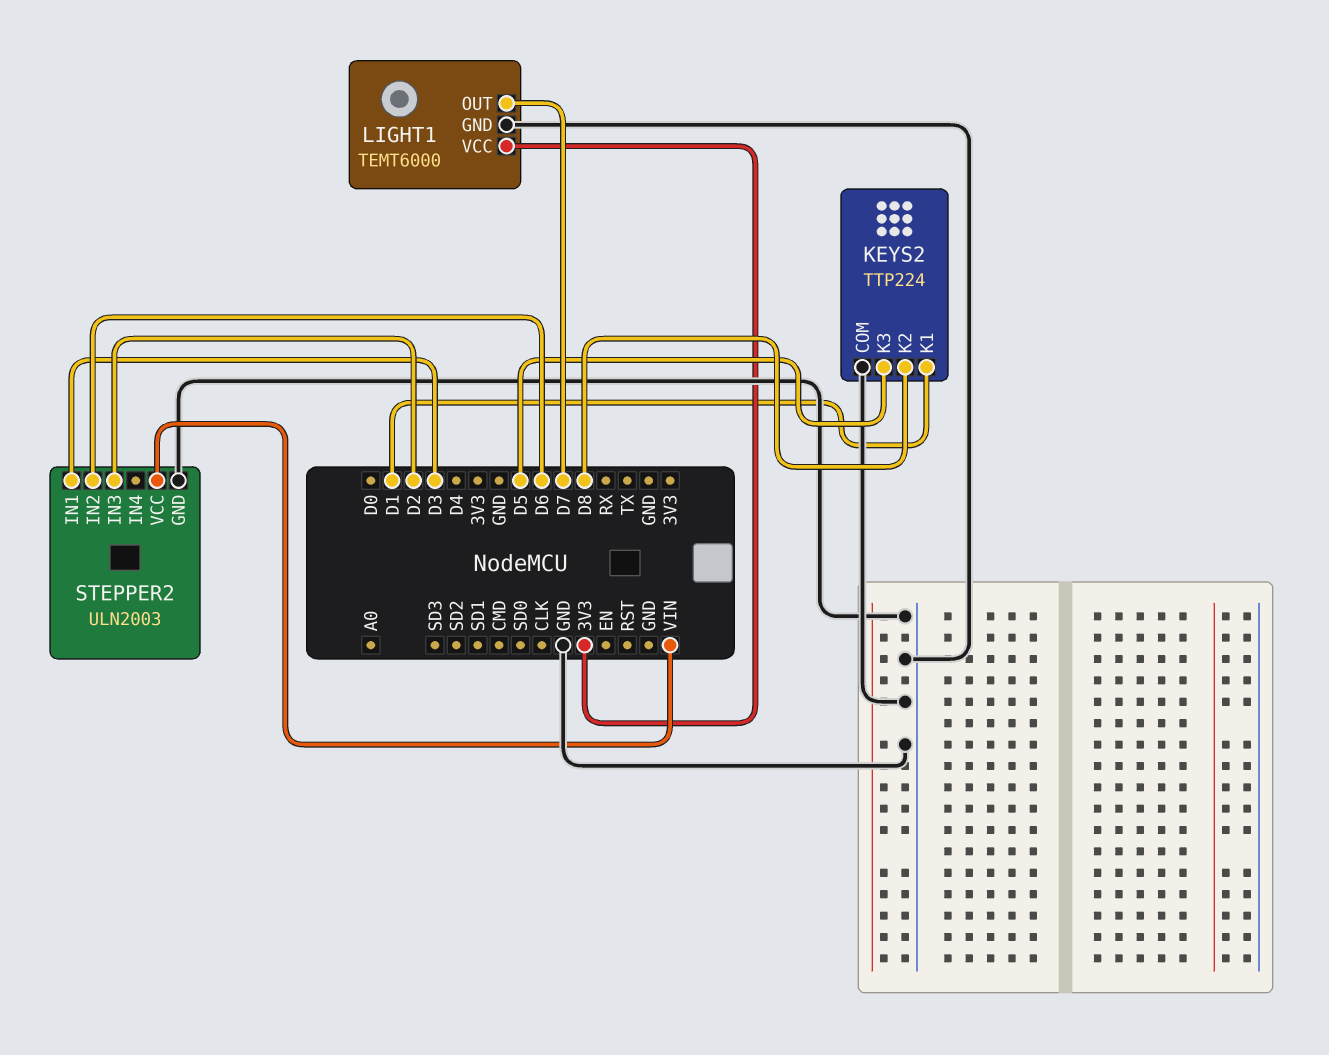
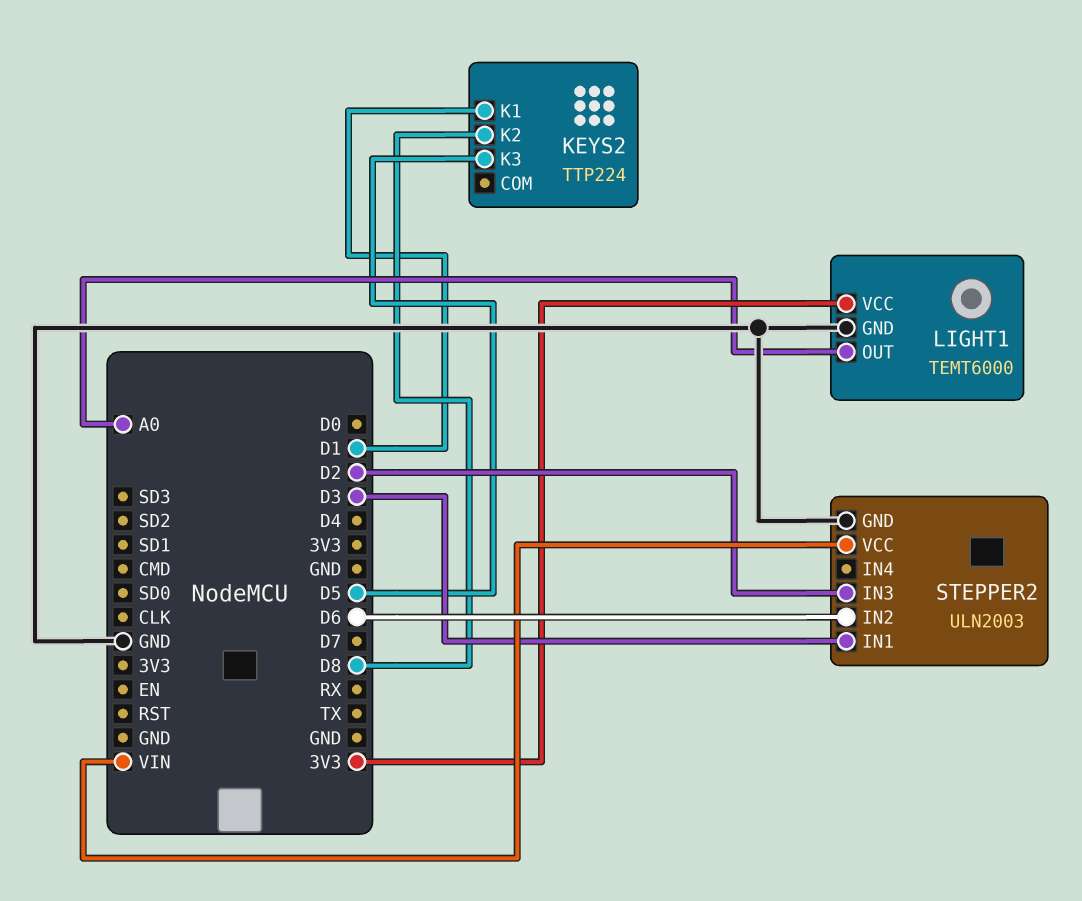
KEYS2 pin COM: GND -> none
LIGHT1 pin OUT: D7 -> A0

